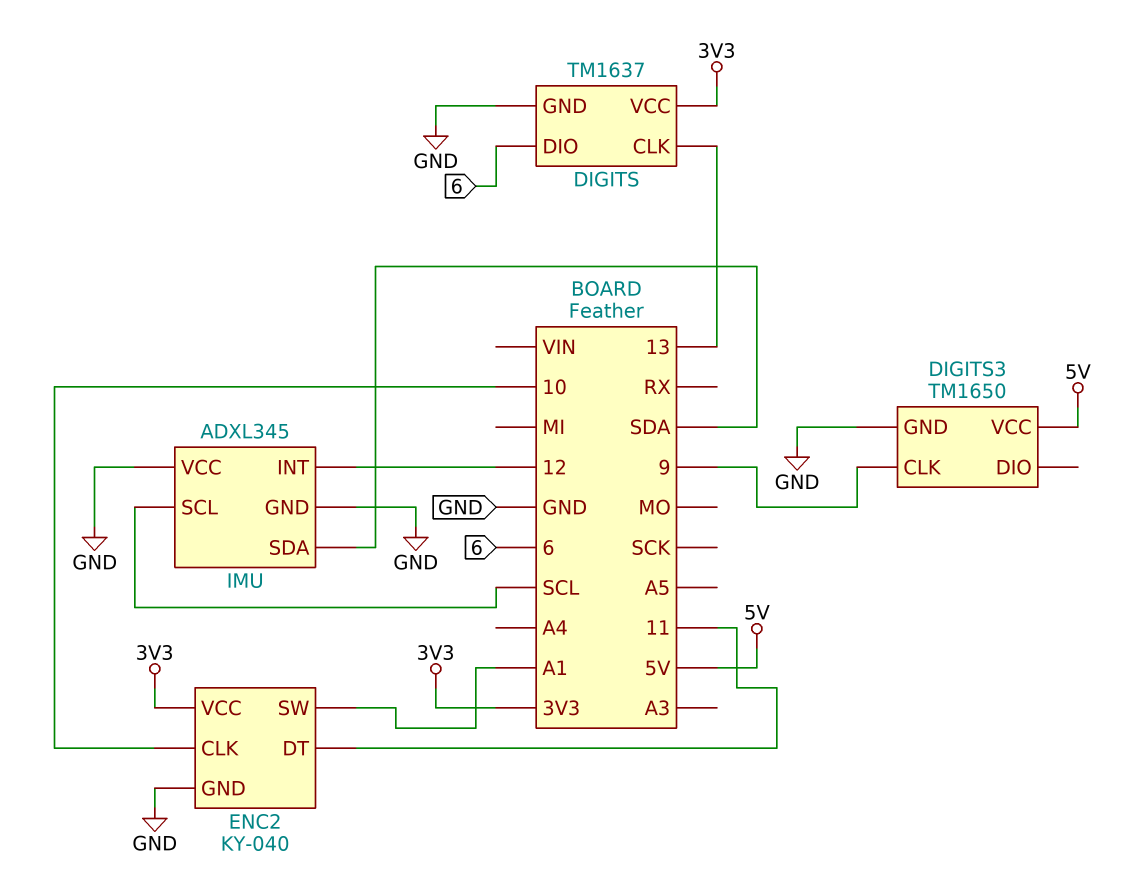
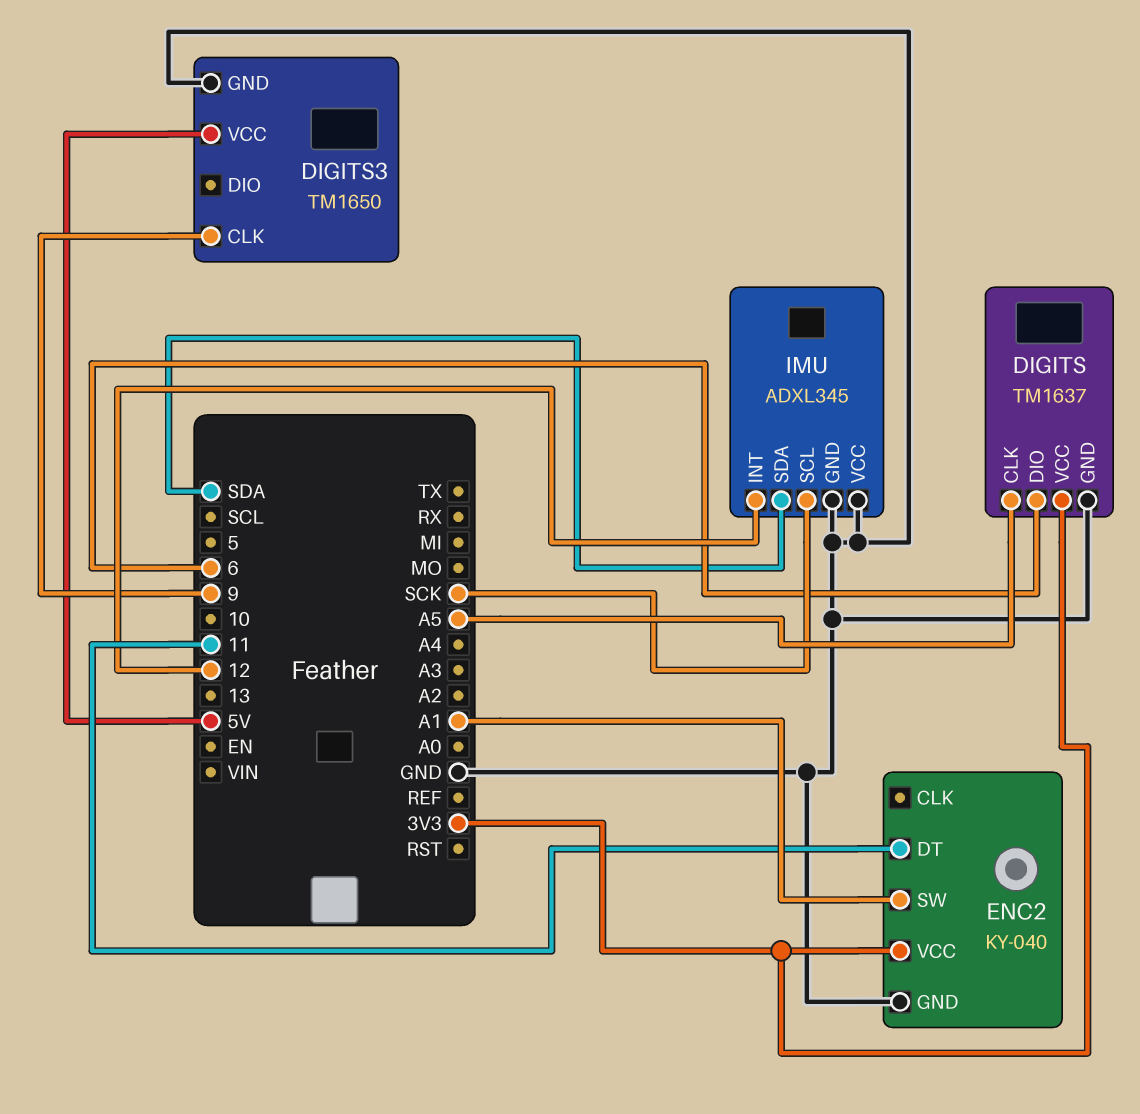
DIGITS pin CLK: 13 -> A5
ENC2 pin CLK: 10 -> none
IMU pin SCL: SCL -> SCK

